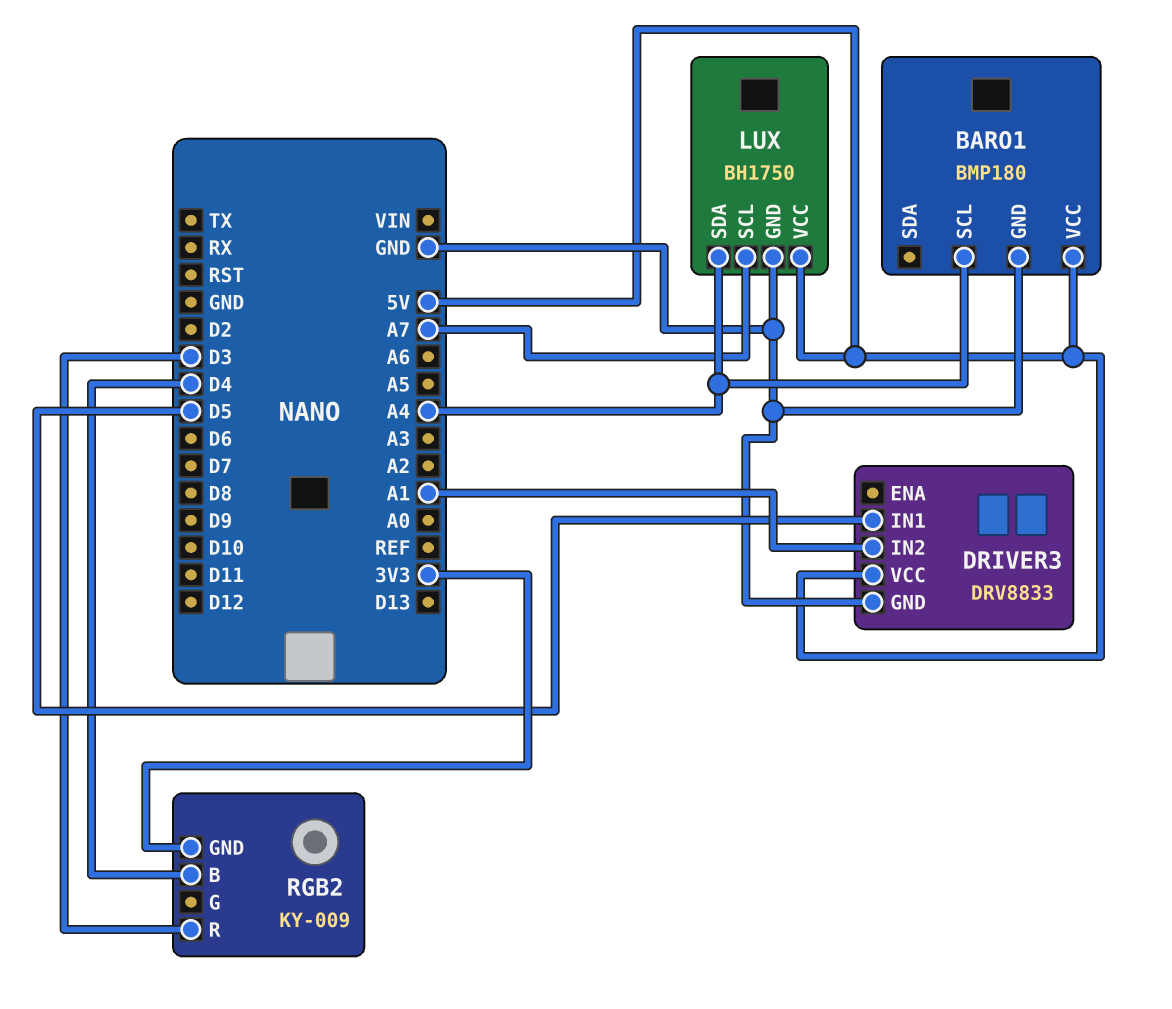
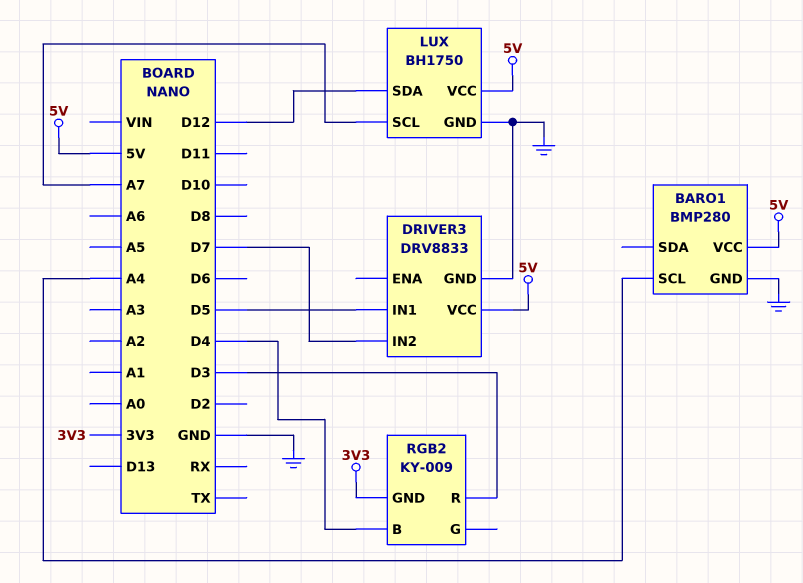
BARO1: BMP180 -> BMP280
DRIVER3 pin IN2: A1 -> D7
LUX pin SDA: A4 -> D12

